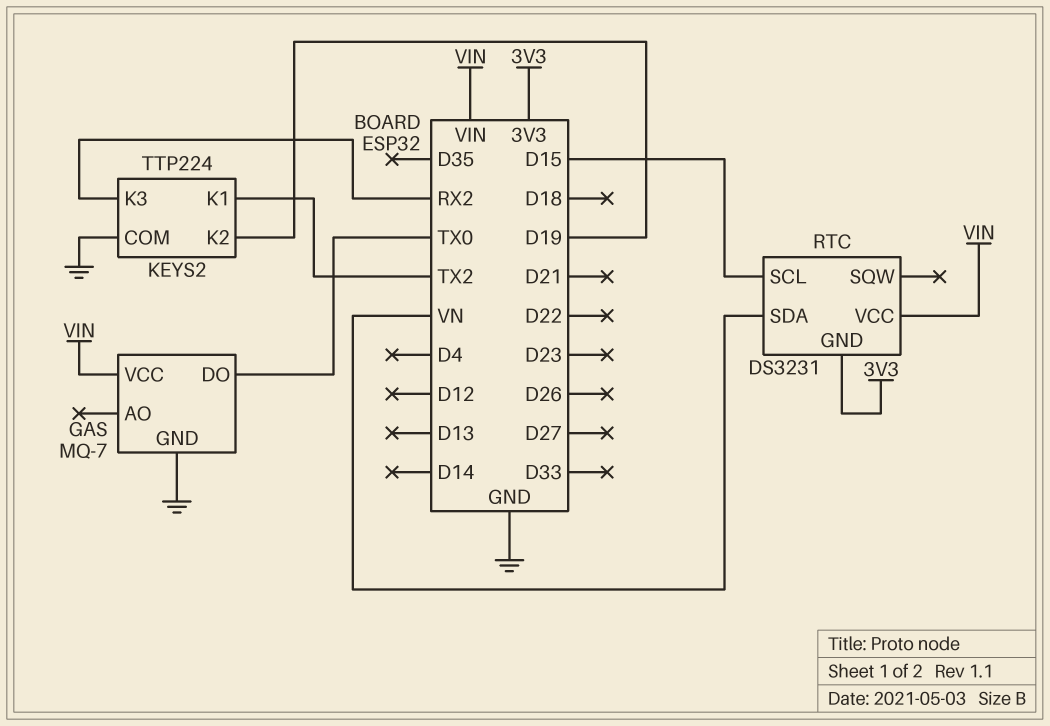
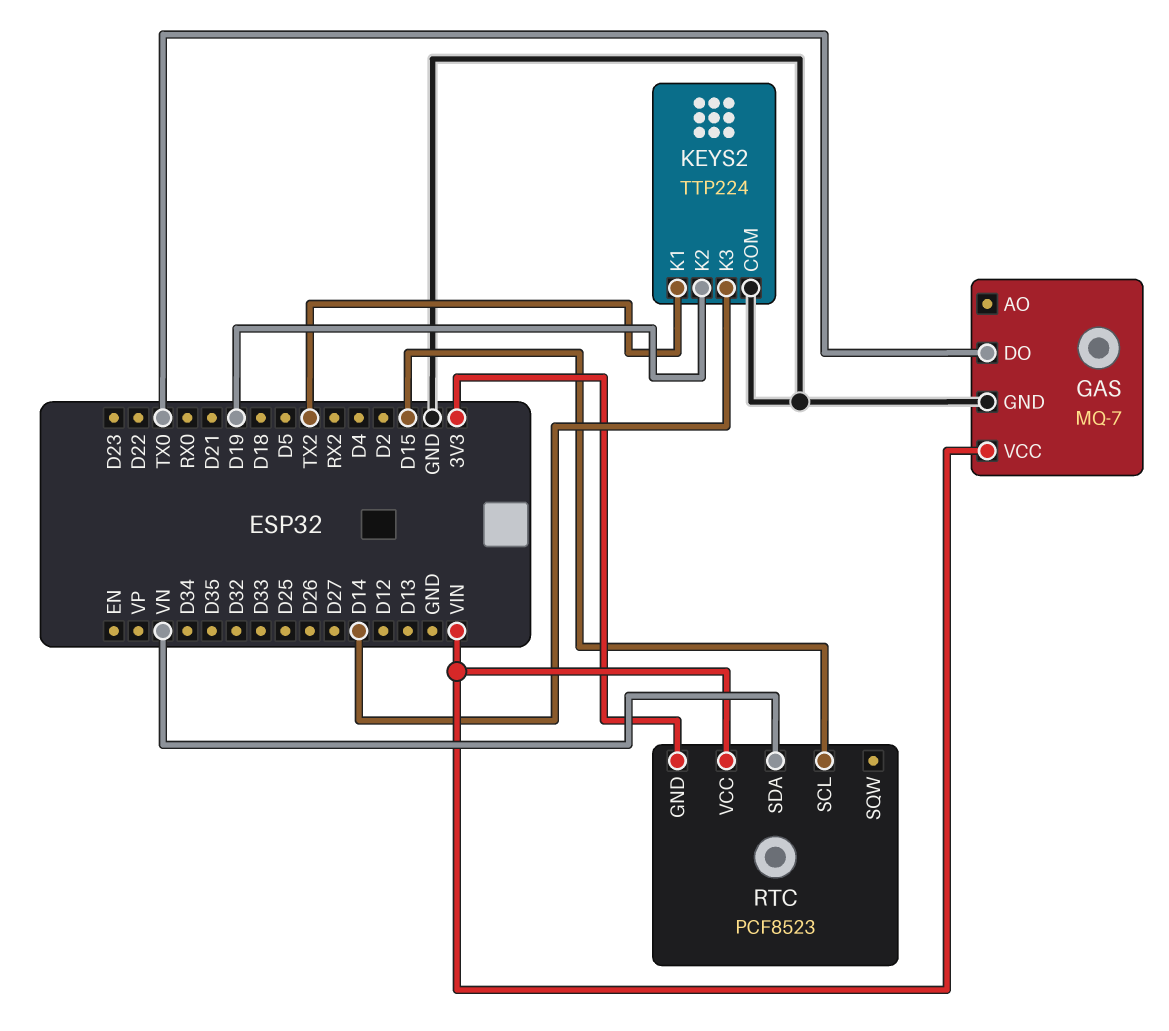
KEYS2 pin K3: RX2 -> D14
RTC: DS3231 -> PCF8523

